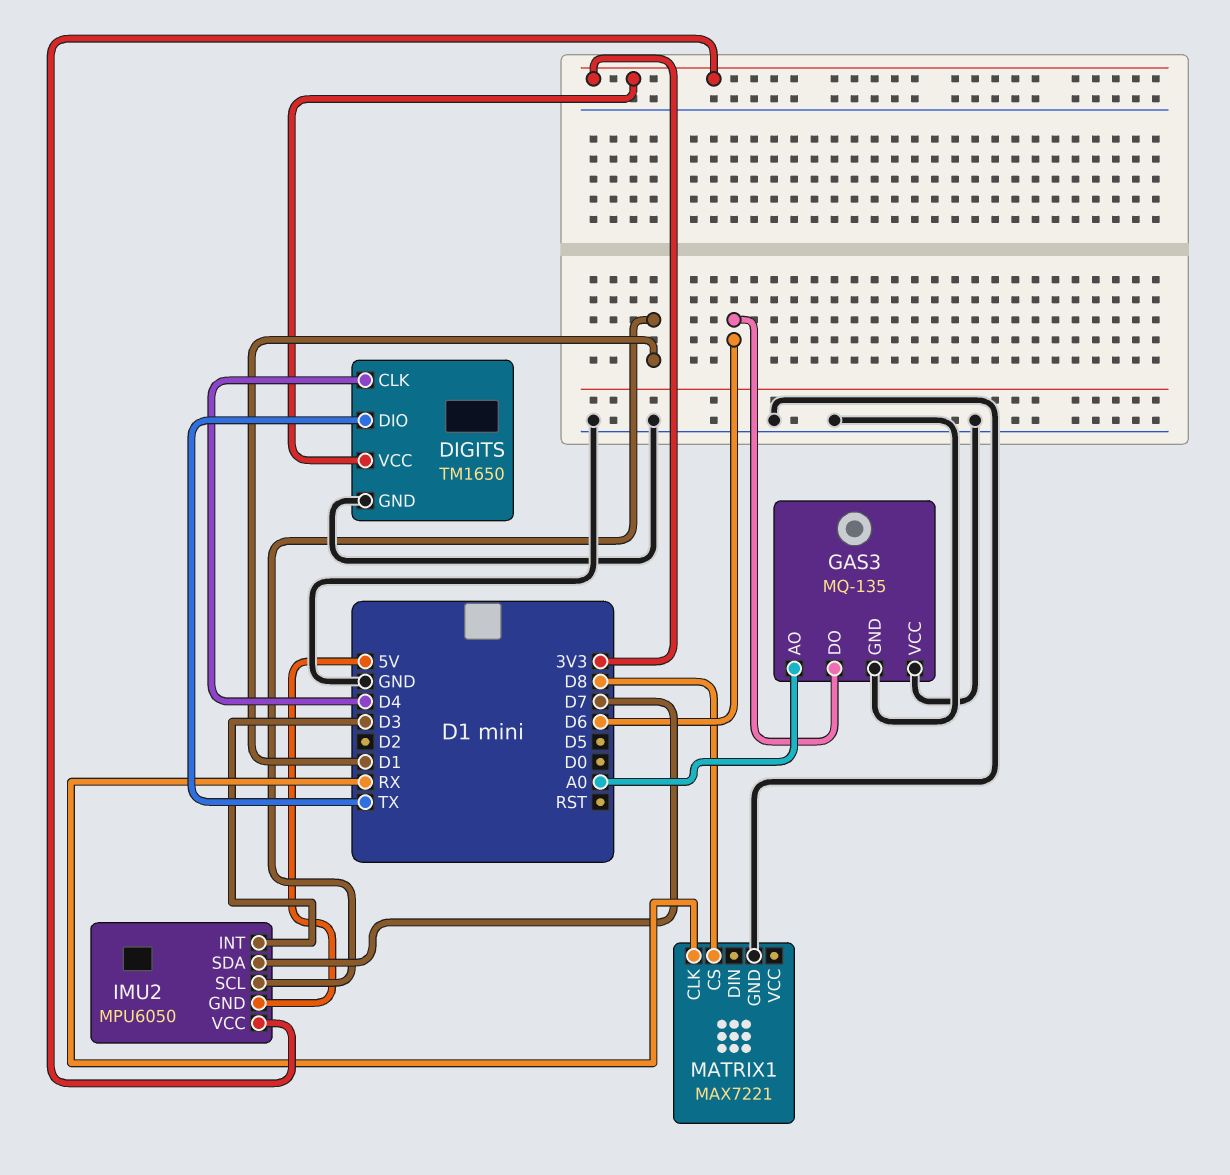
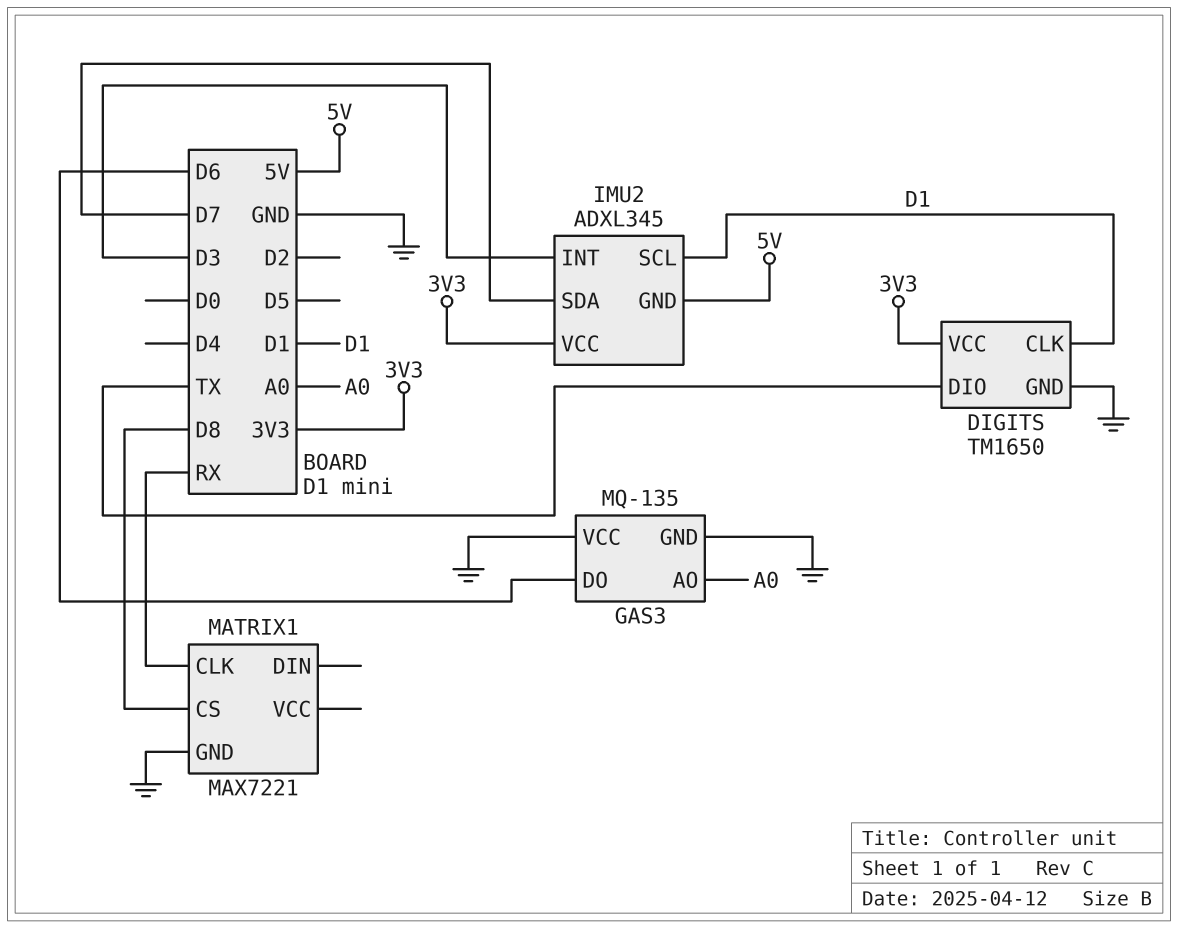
DIGITS pin CLK: D4 -> D1
IMU2: MPU6050 -> ADXL345

